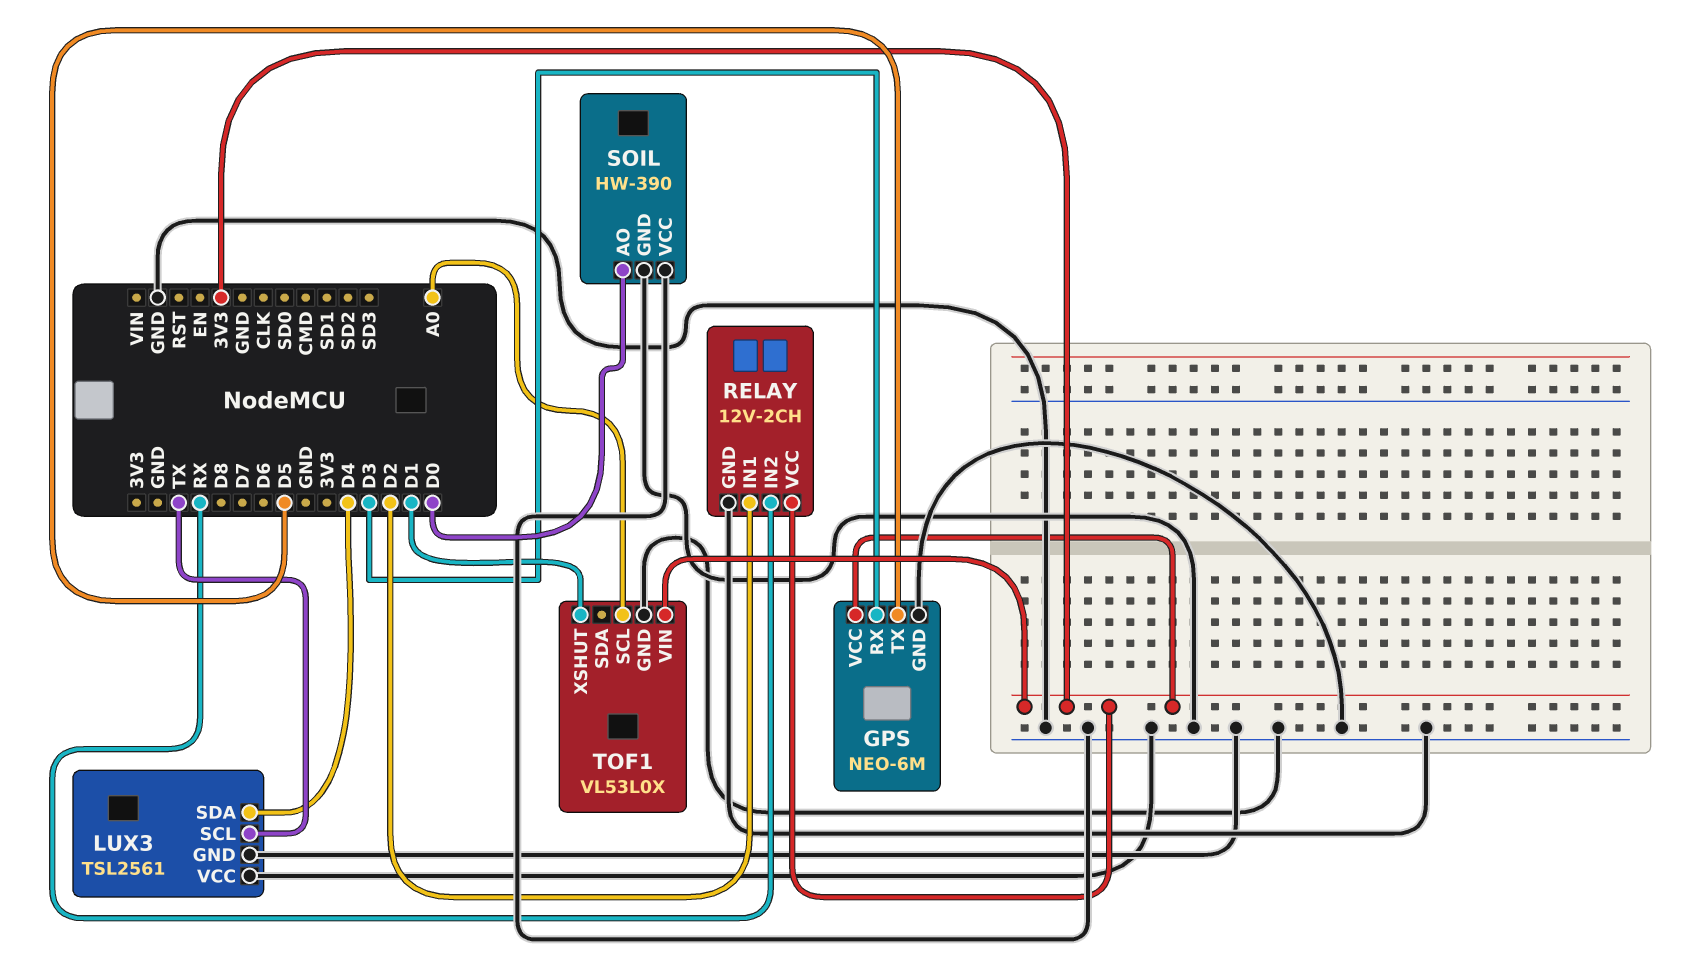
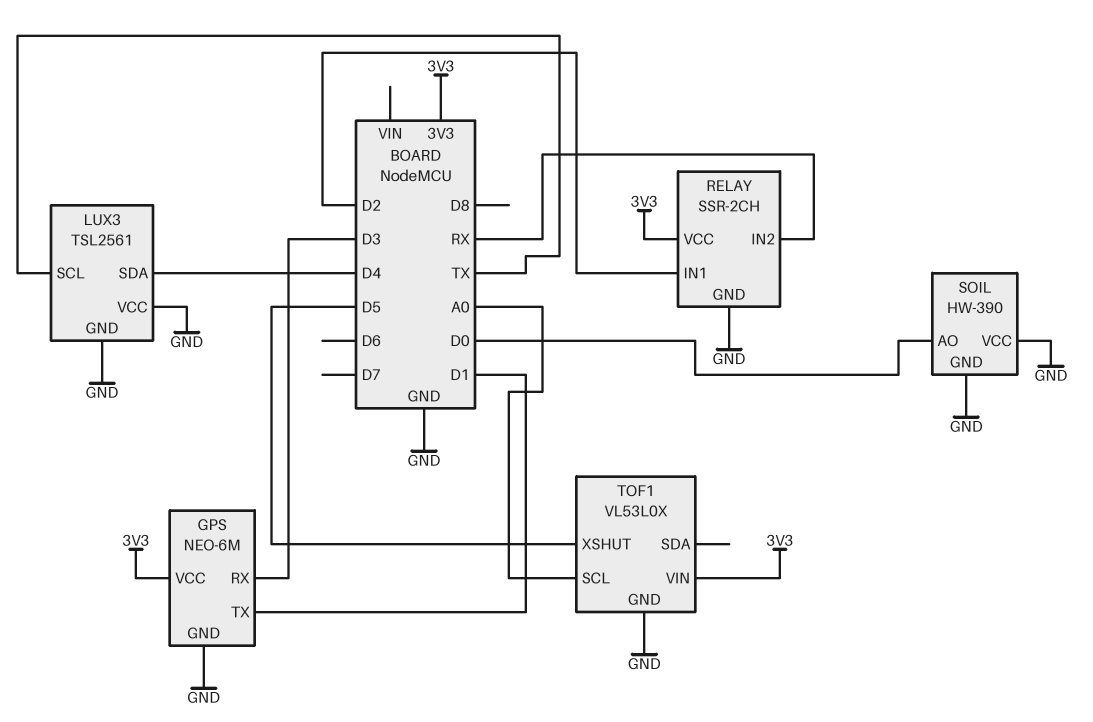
GPS pin TX: D5 -> D1
RELAY: 12V-2CH -> SSR-2CH
TOF1 pin XSHUT: D1 -> D5

